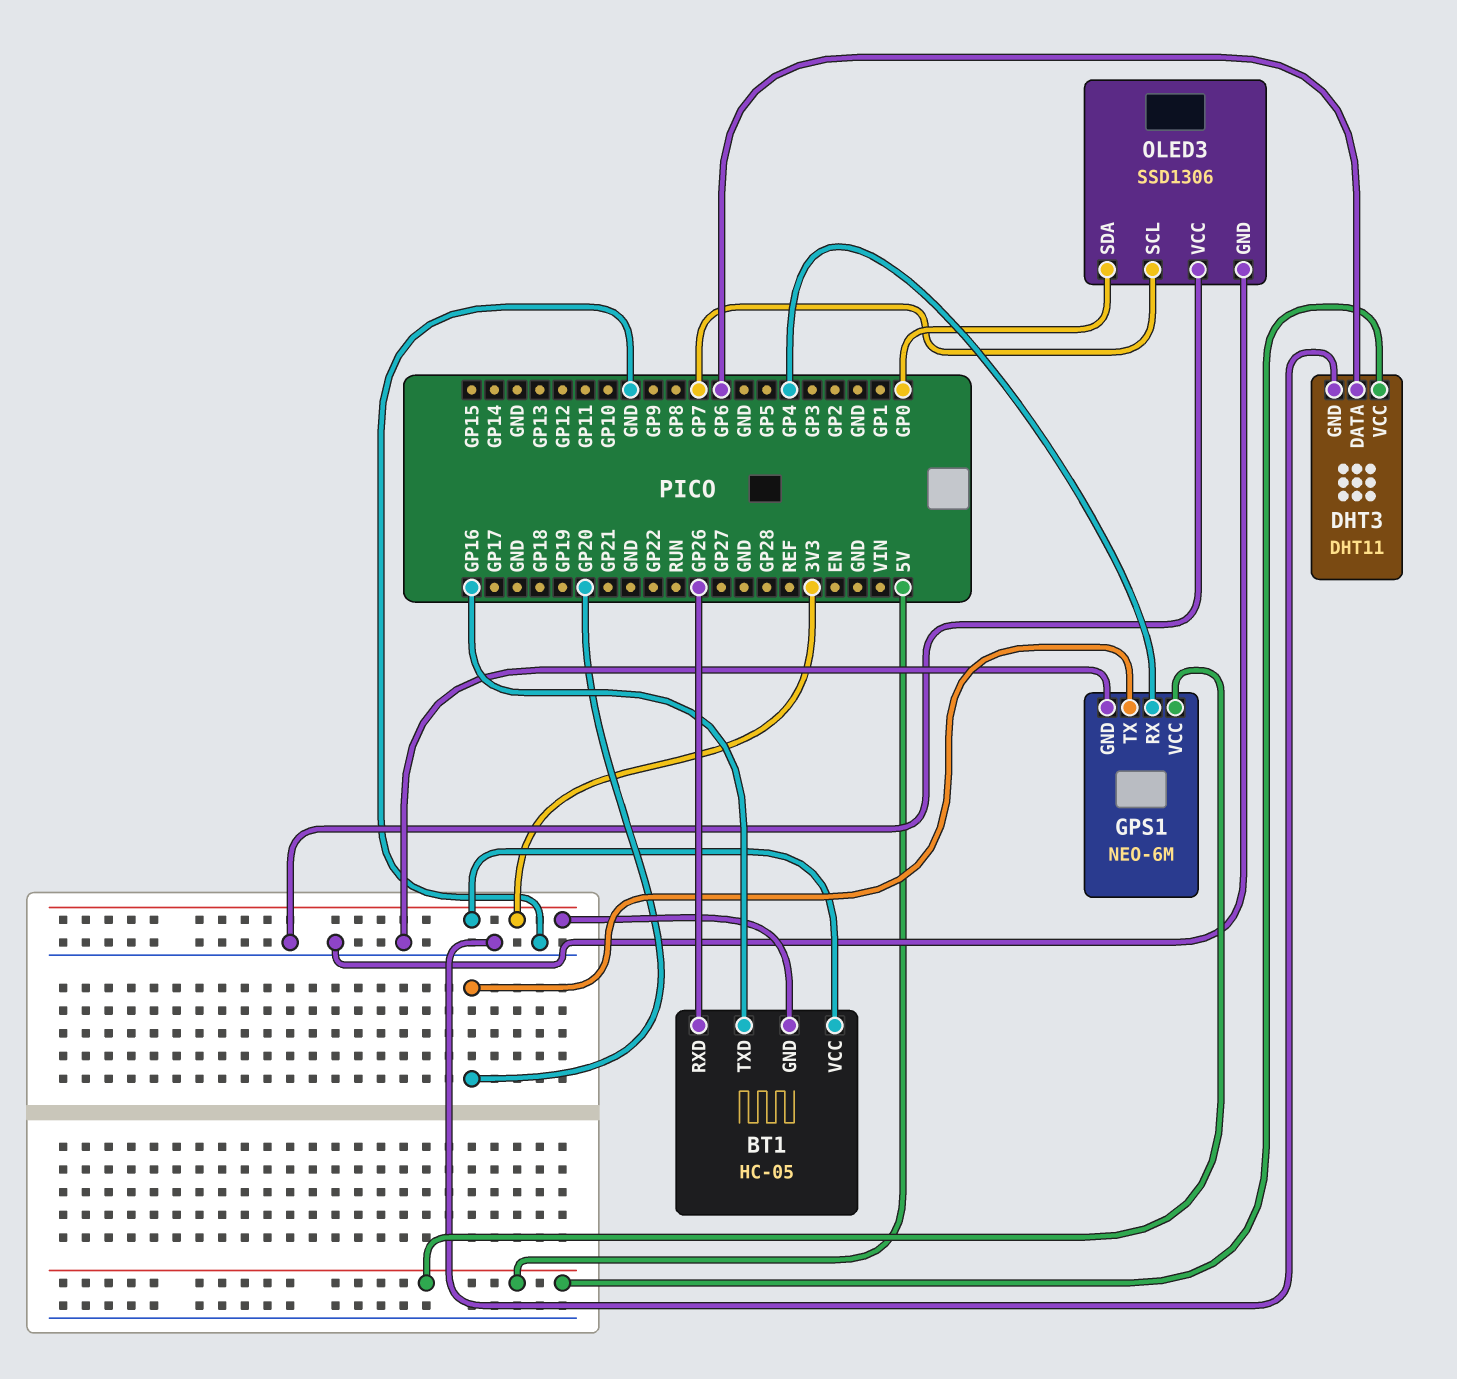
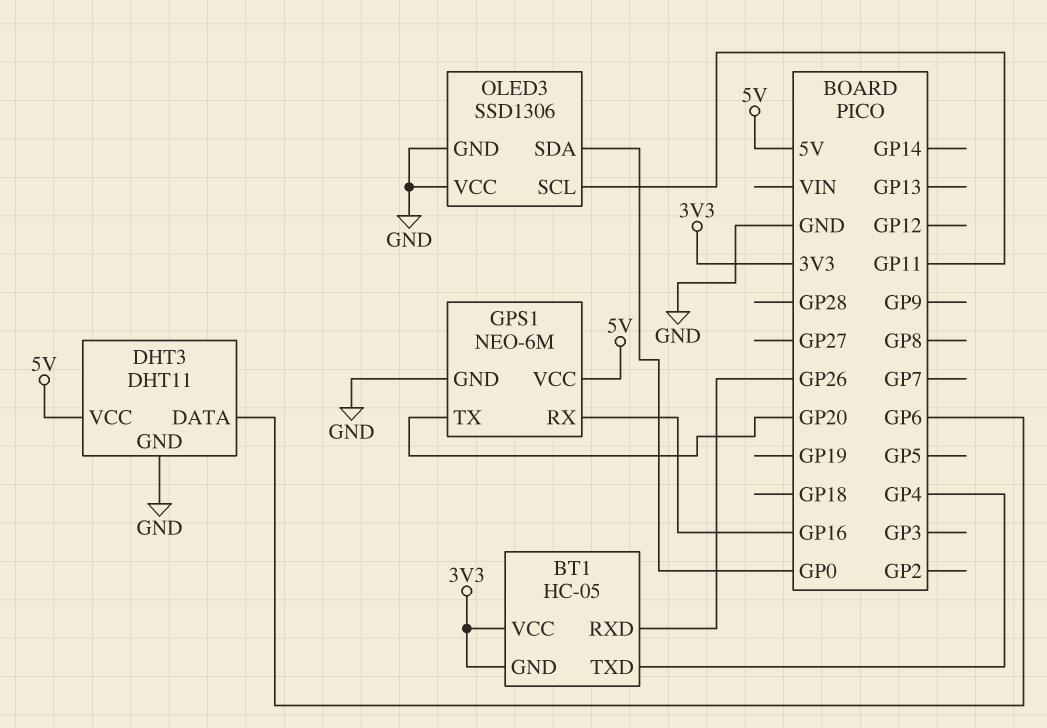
BT1 pin TXD: GP16 -> GP4
GPS1 pin RX: GP4 -> GP16
OLED3 pin SCL: GP7 -> GP11

